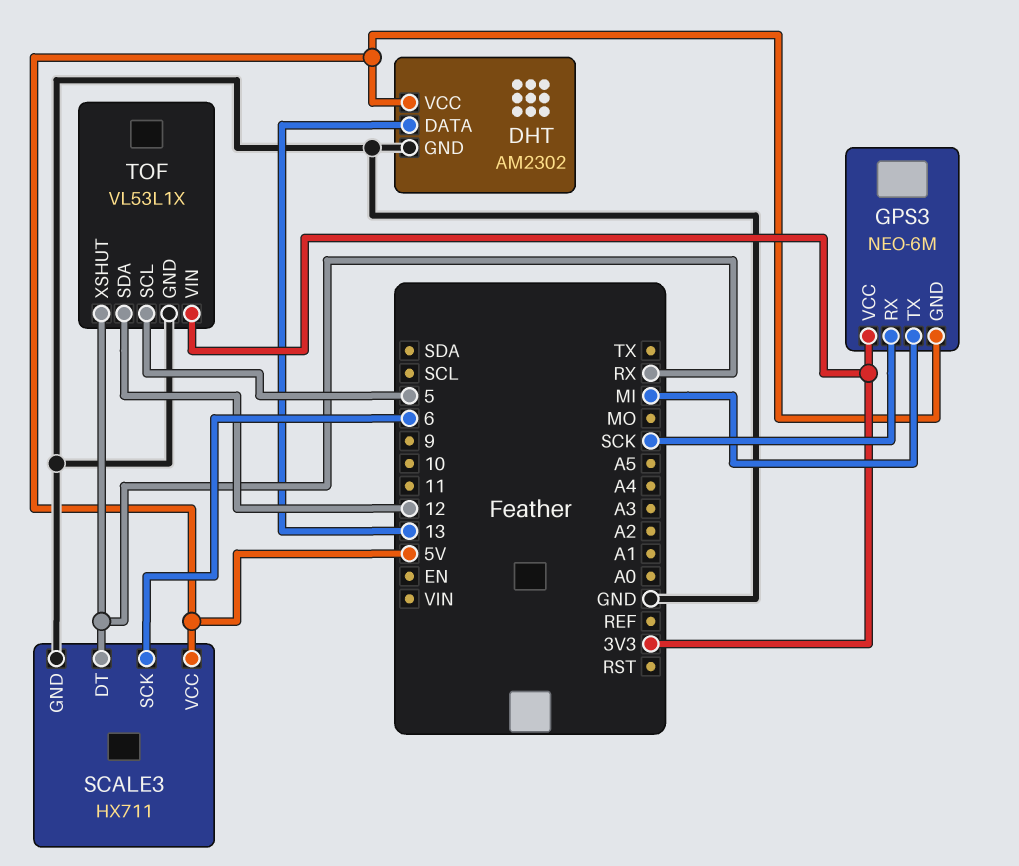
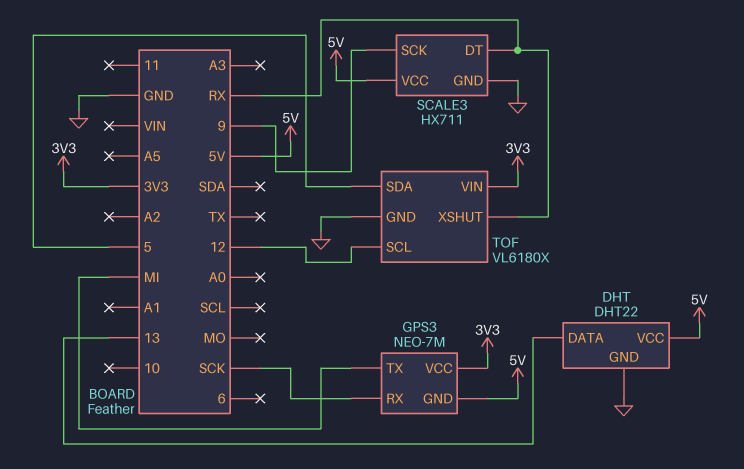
DHT: AM2302 -> DHT22
GPS3: NEO-6M -> NEO-7M
SCALE3 pin SCK: 6 -> 9
TOF: VL53L1X -> VL6180X
TOF pin SCL: 5 -> 12
TOF pin SDA: 12 -> 5

